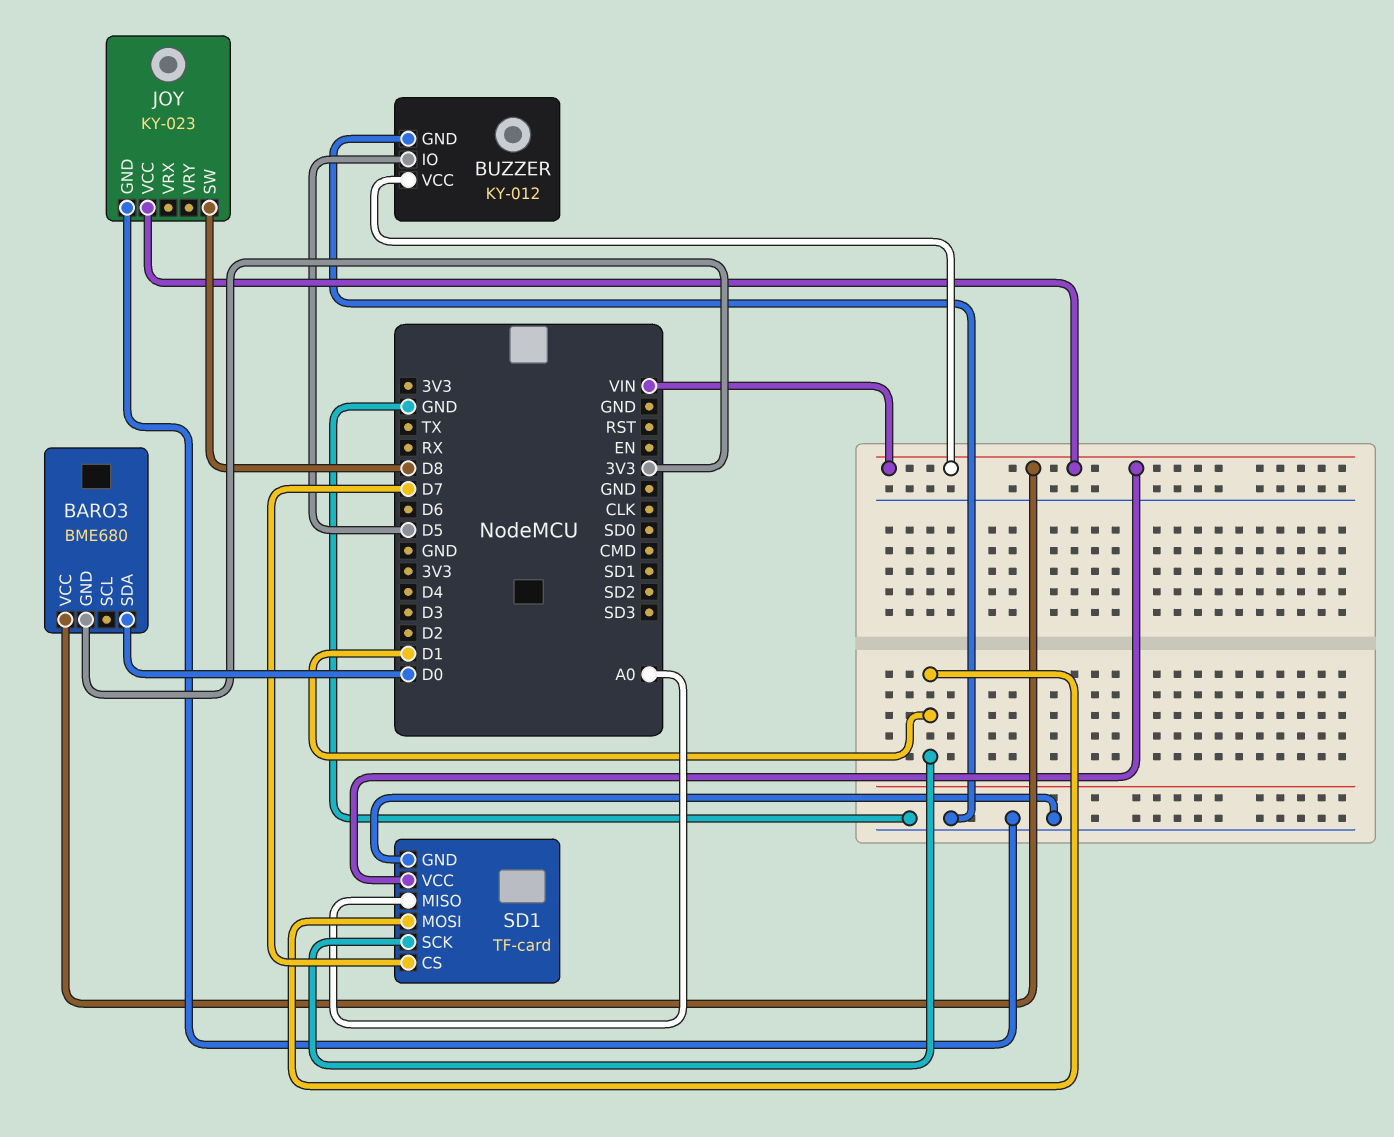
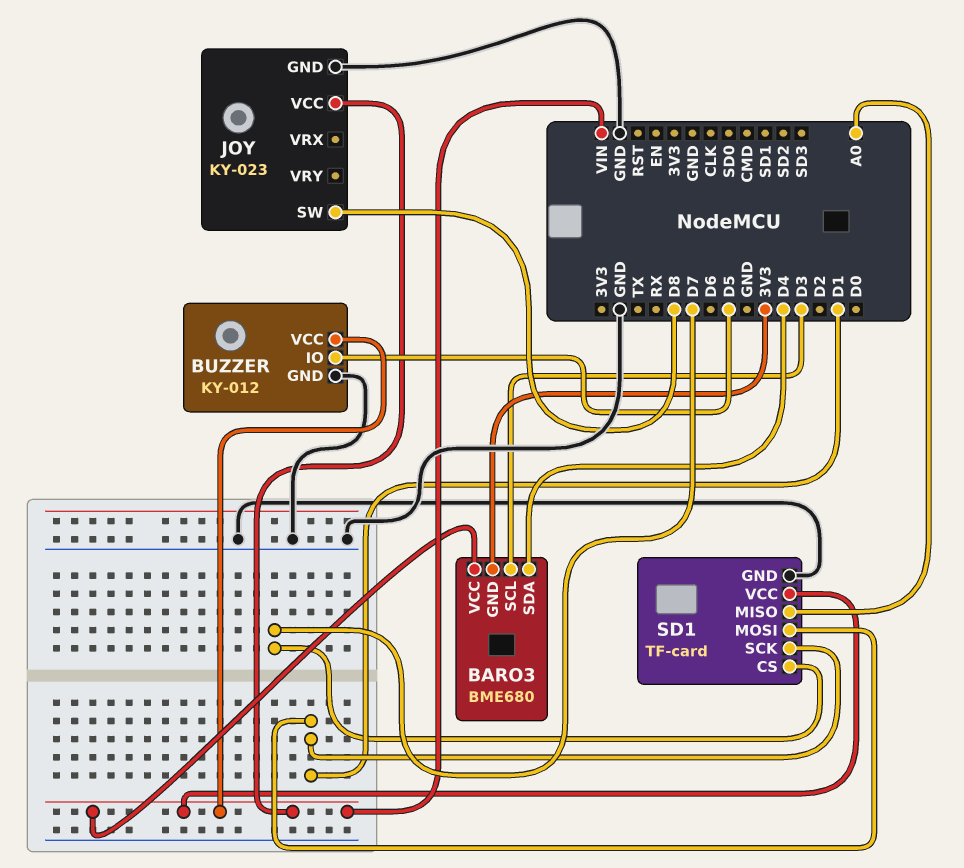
BARO3 pin SCL: none -> D3
BARO3 pin SDA: D0 -> D4

